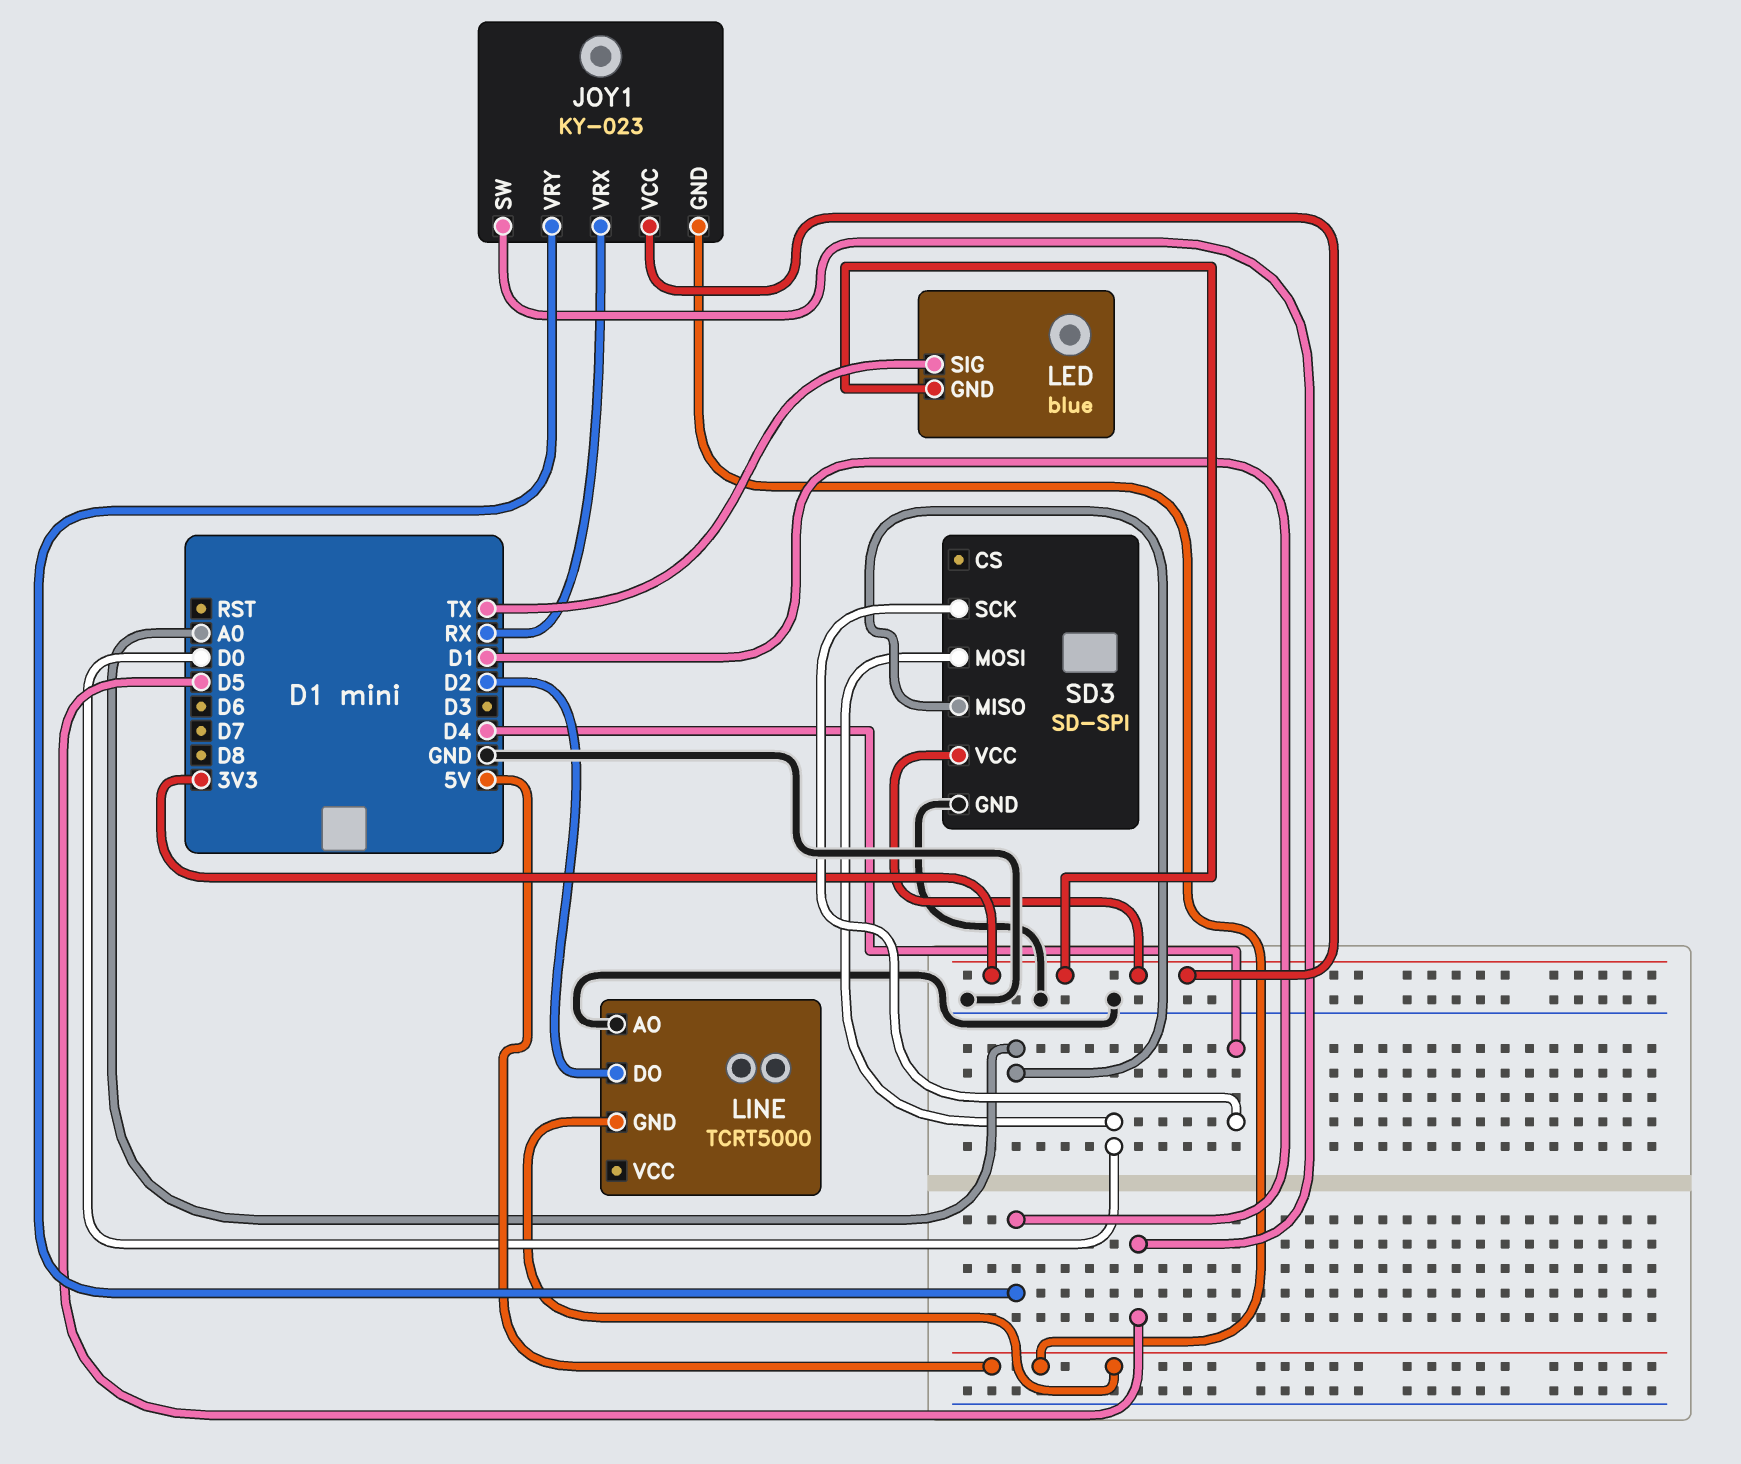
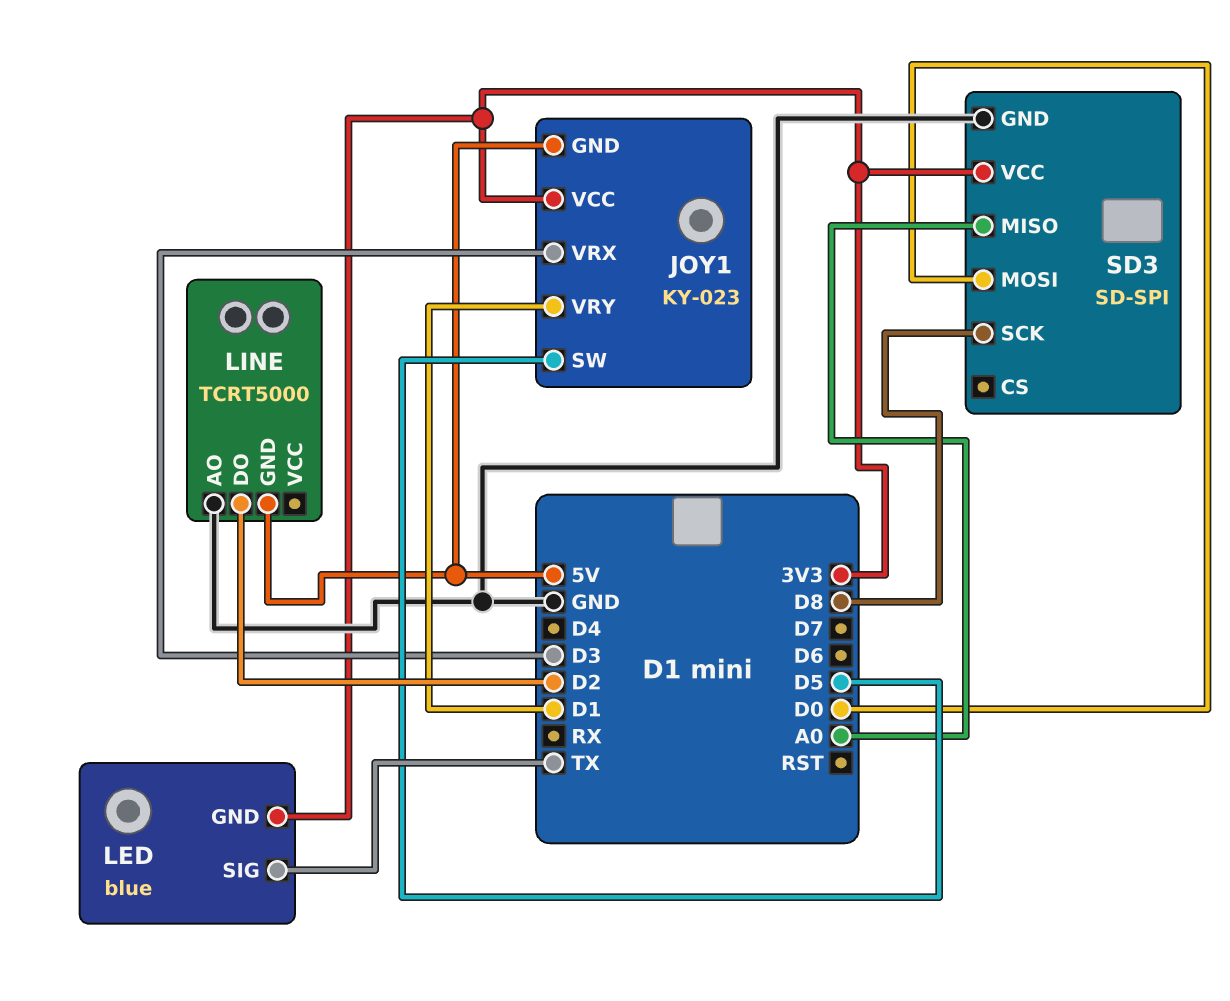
JOY1 pin VRX: RX -> D3
SD3 pin SCK: D4 -> D8

